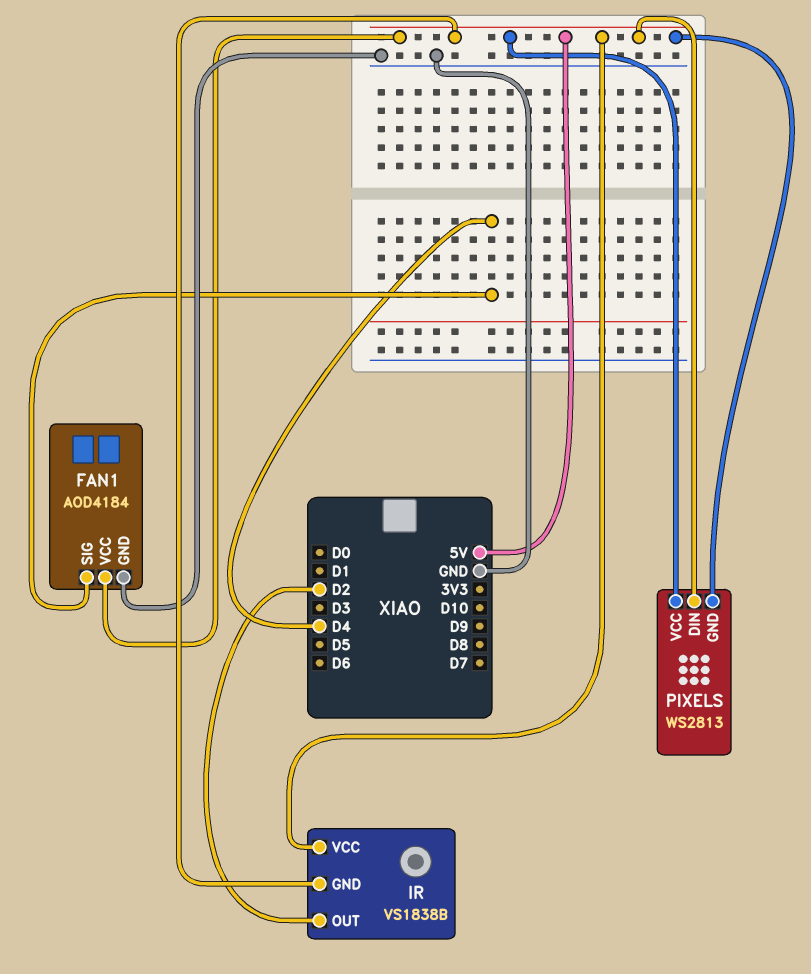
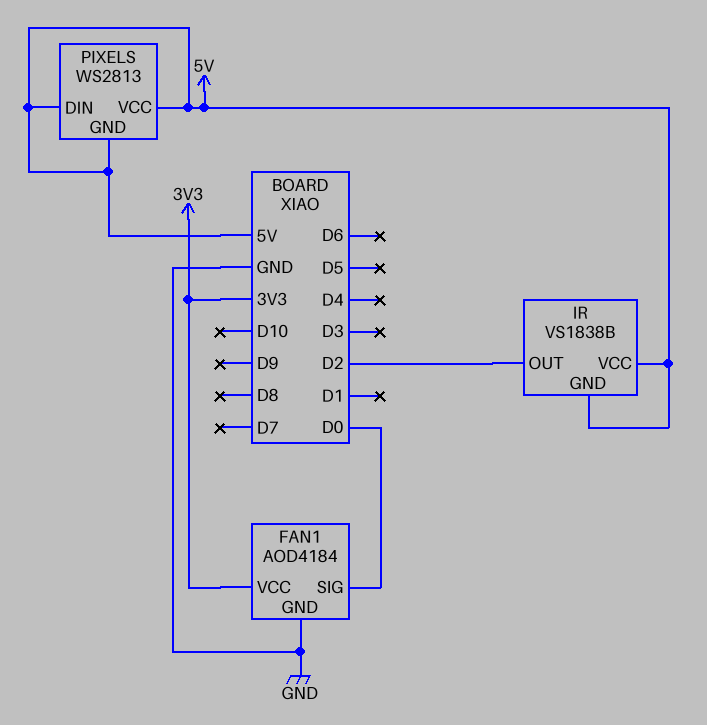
FAN1 pin SIG: D4 -> D0
FAN1 pin VCC: 5V -> 3V3

